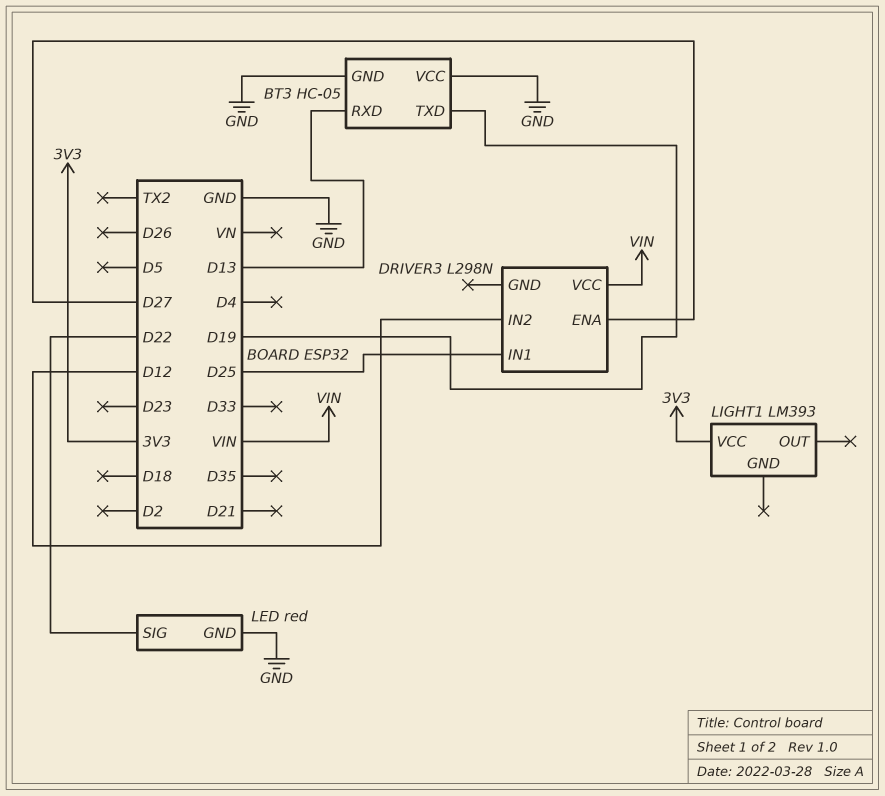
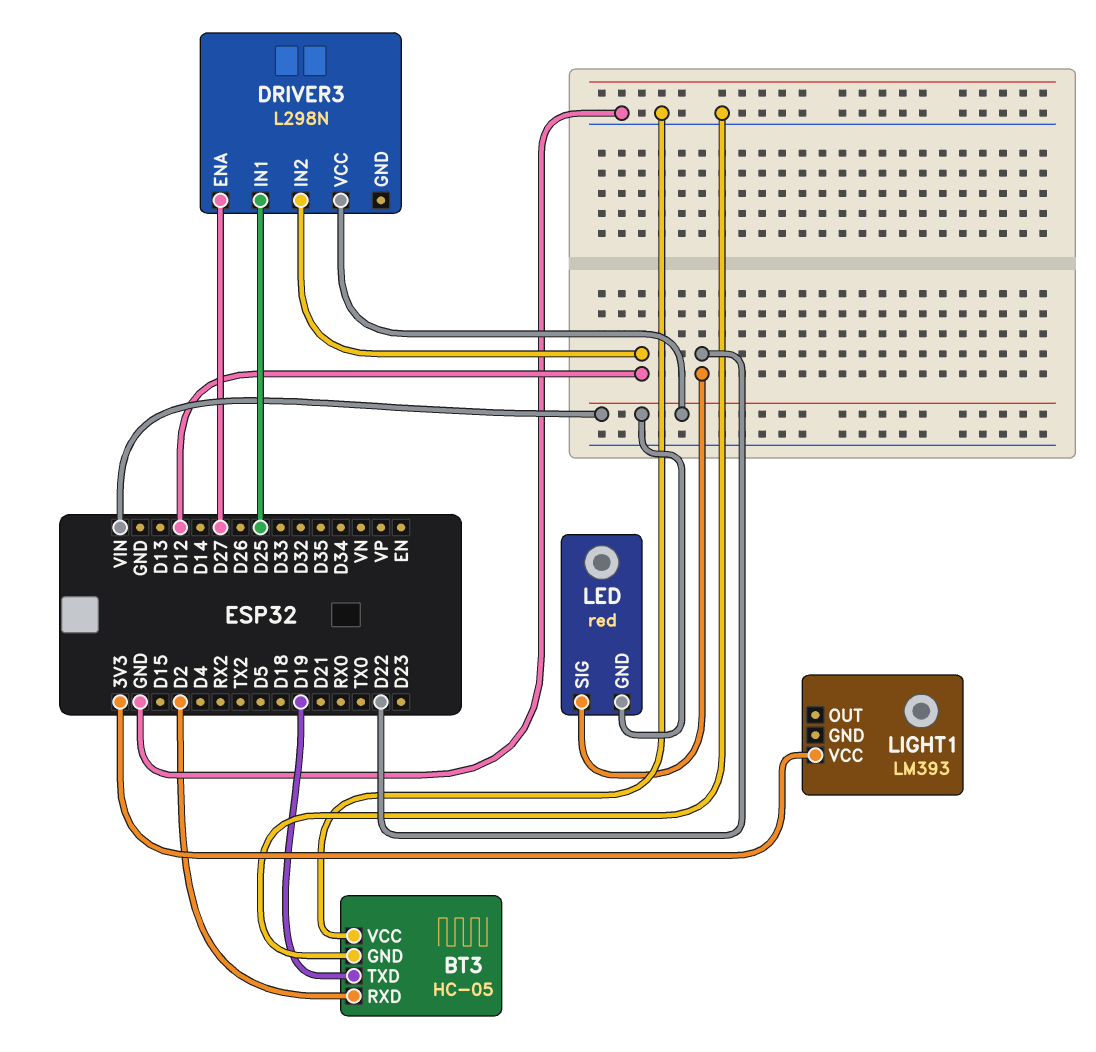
BT3 pin RXD: D13 -> D2
LED pin GND: GND -> VIN

